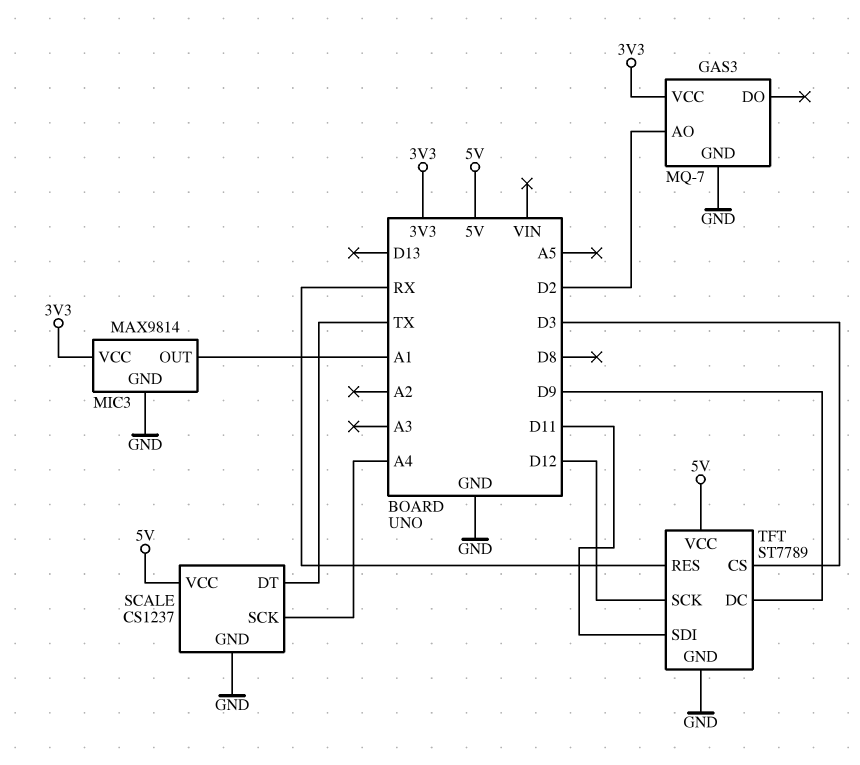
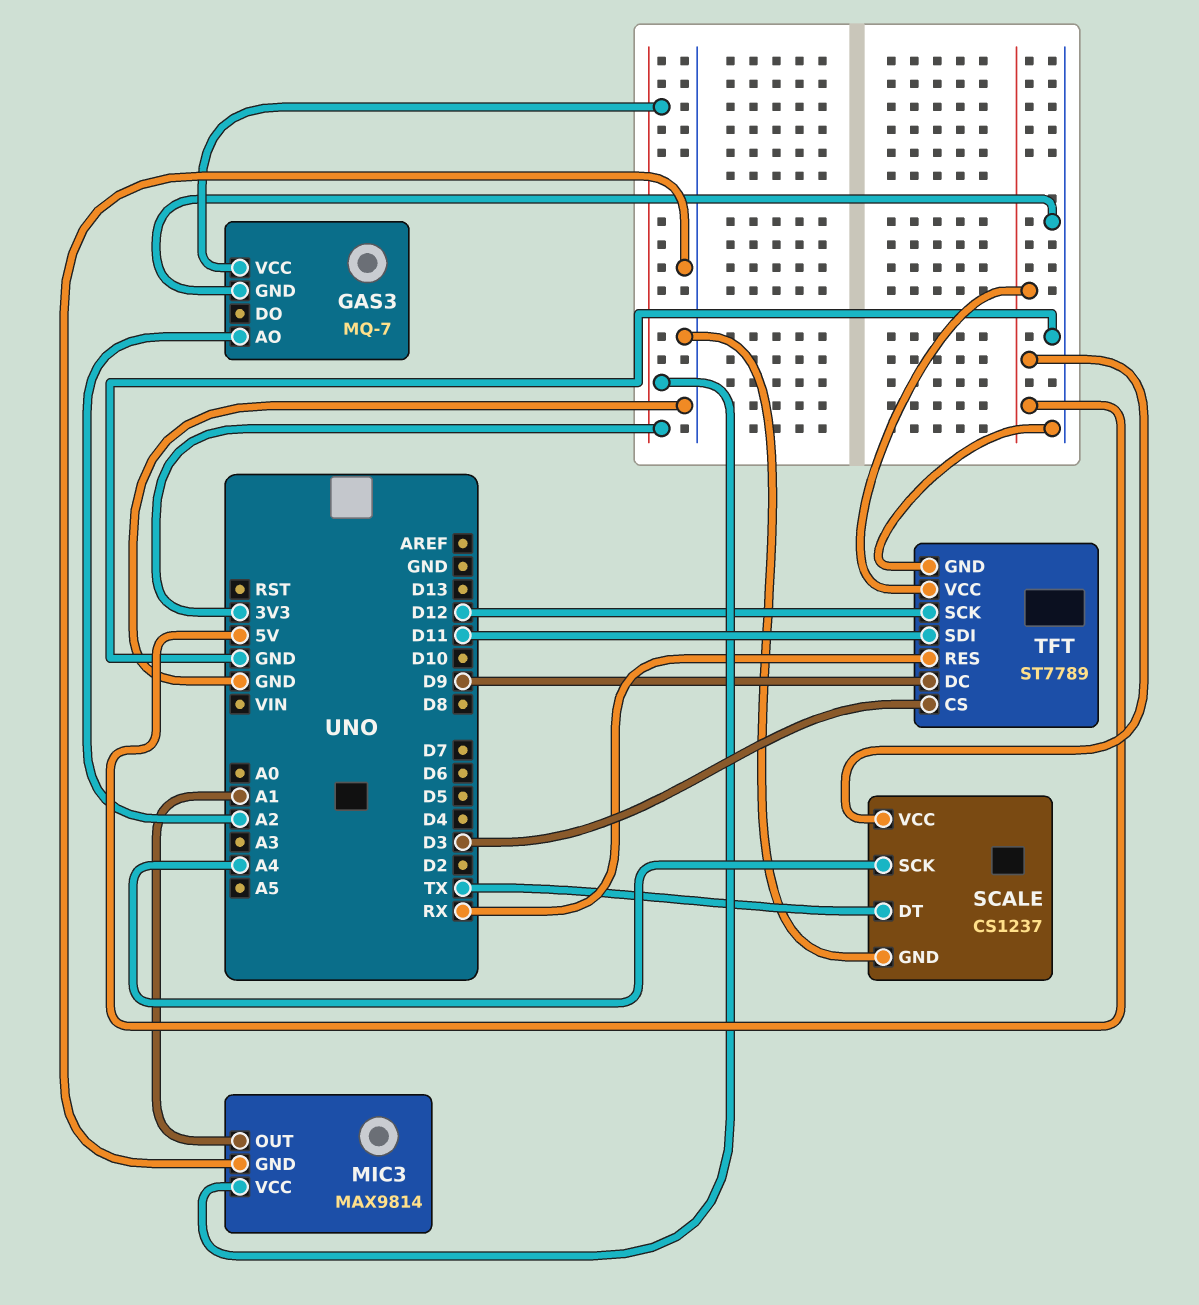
GAS3 pin AO: D2 -> A2

